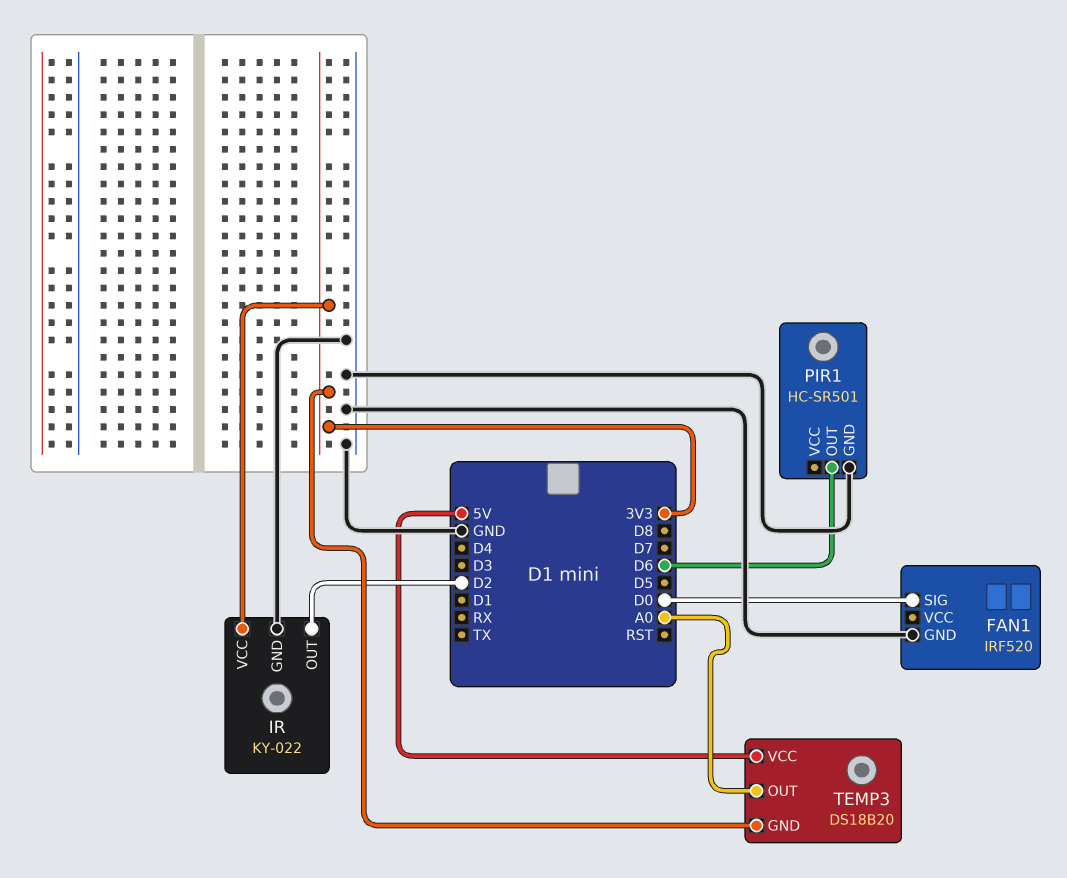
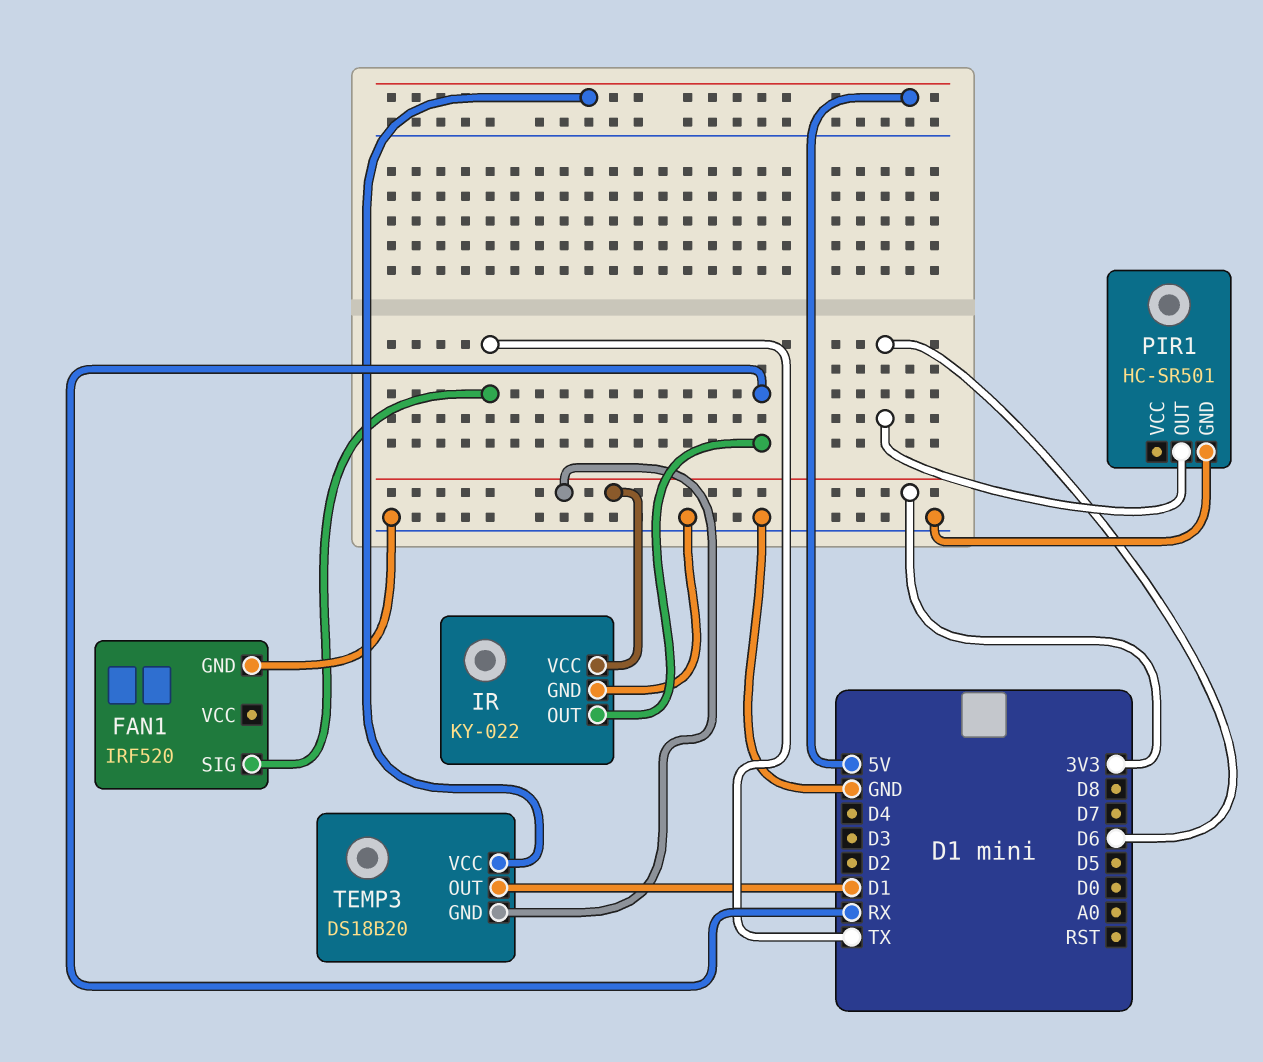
FAN1 pin SIG: D0 -> TX
IR pin OUT: D2 -> RX
TEMP3 pin OUT: A0 -> D1

